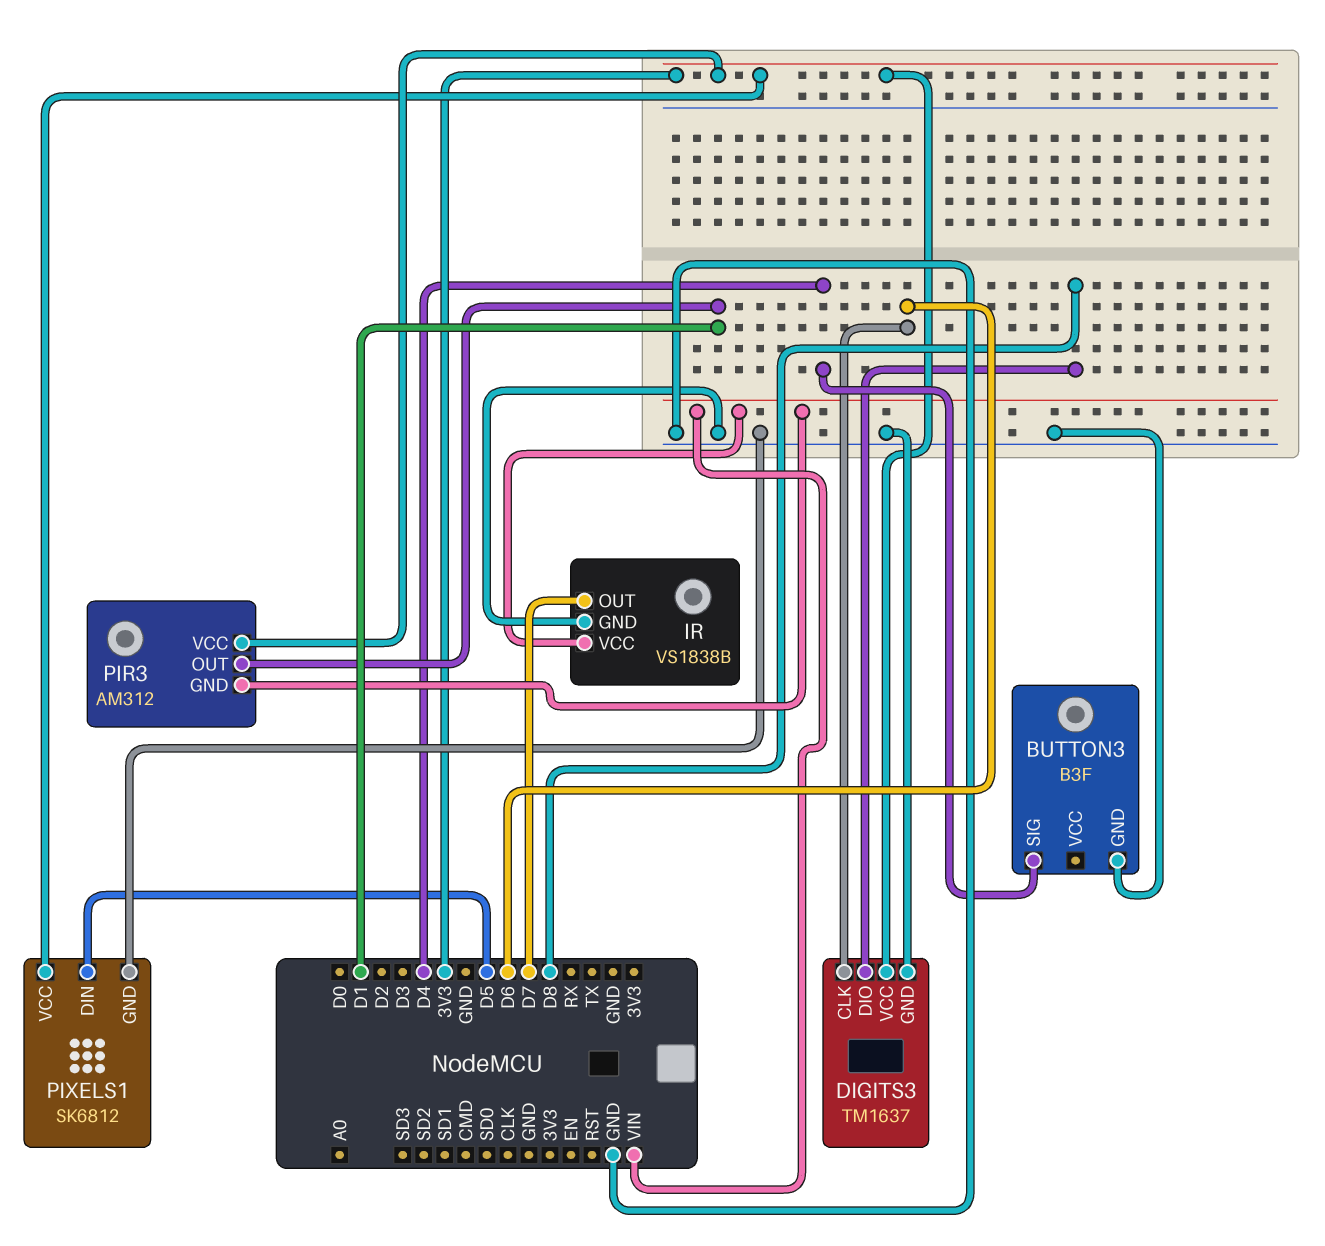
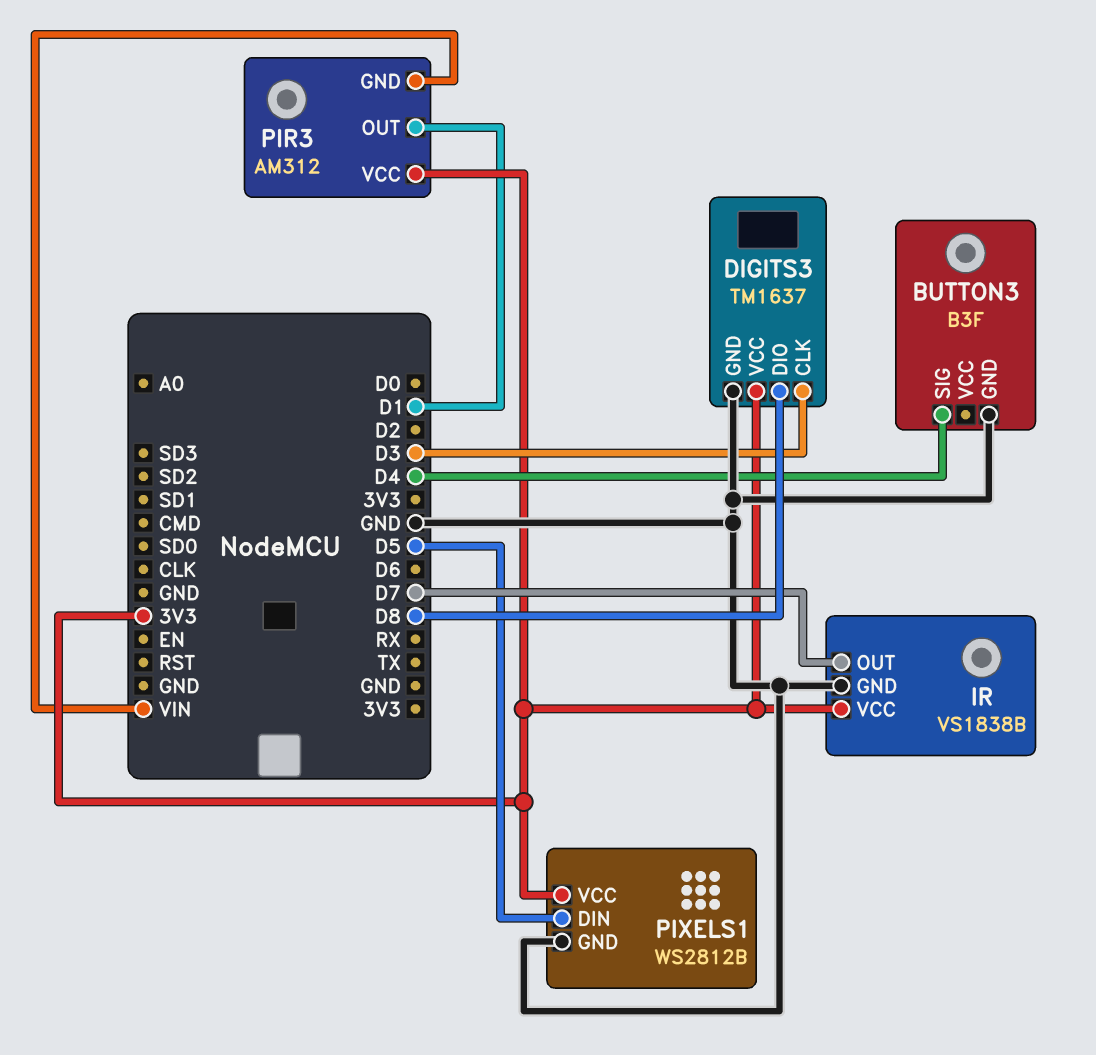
DIGITS3 pin CLK: D6 -> D3
IR pin VCC: VIN -> 3V3
PIXELS1: SK6812 -> WS2812B

